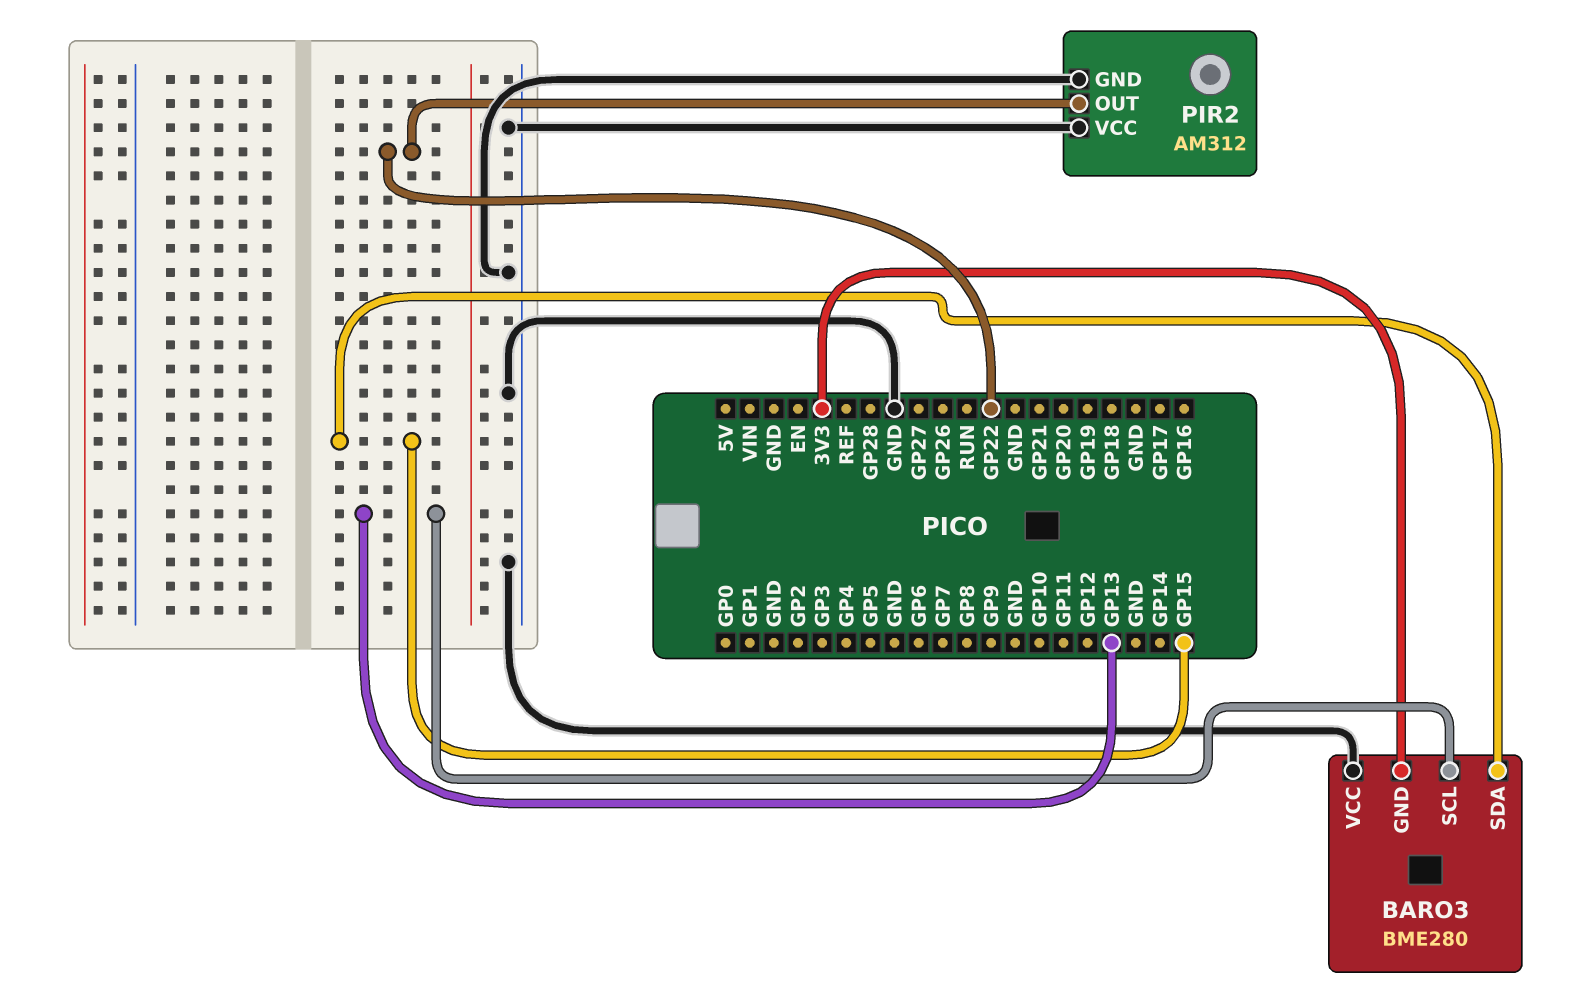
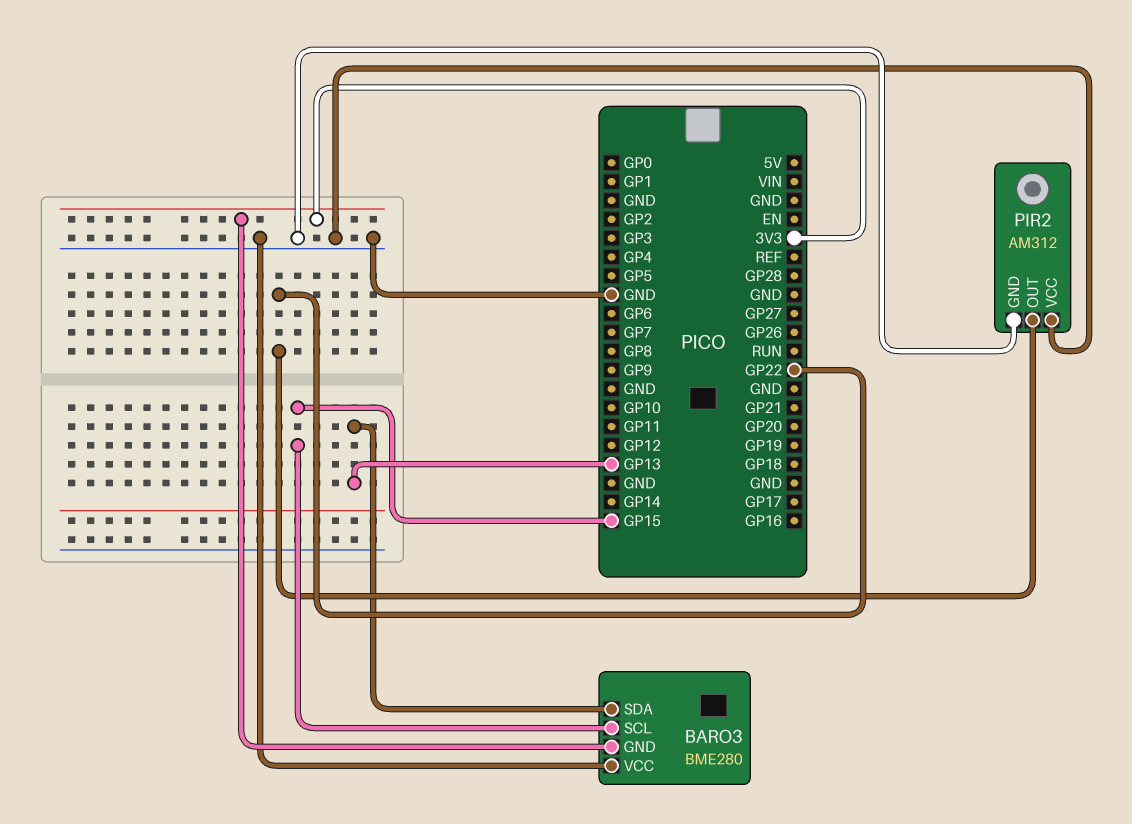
BARO3 pin SCL: GP13 -> GP15
BARO3 pin SDA: GP15 -> GP13

